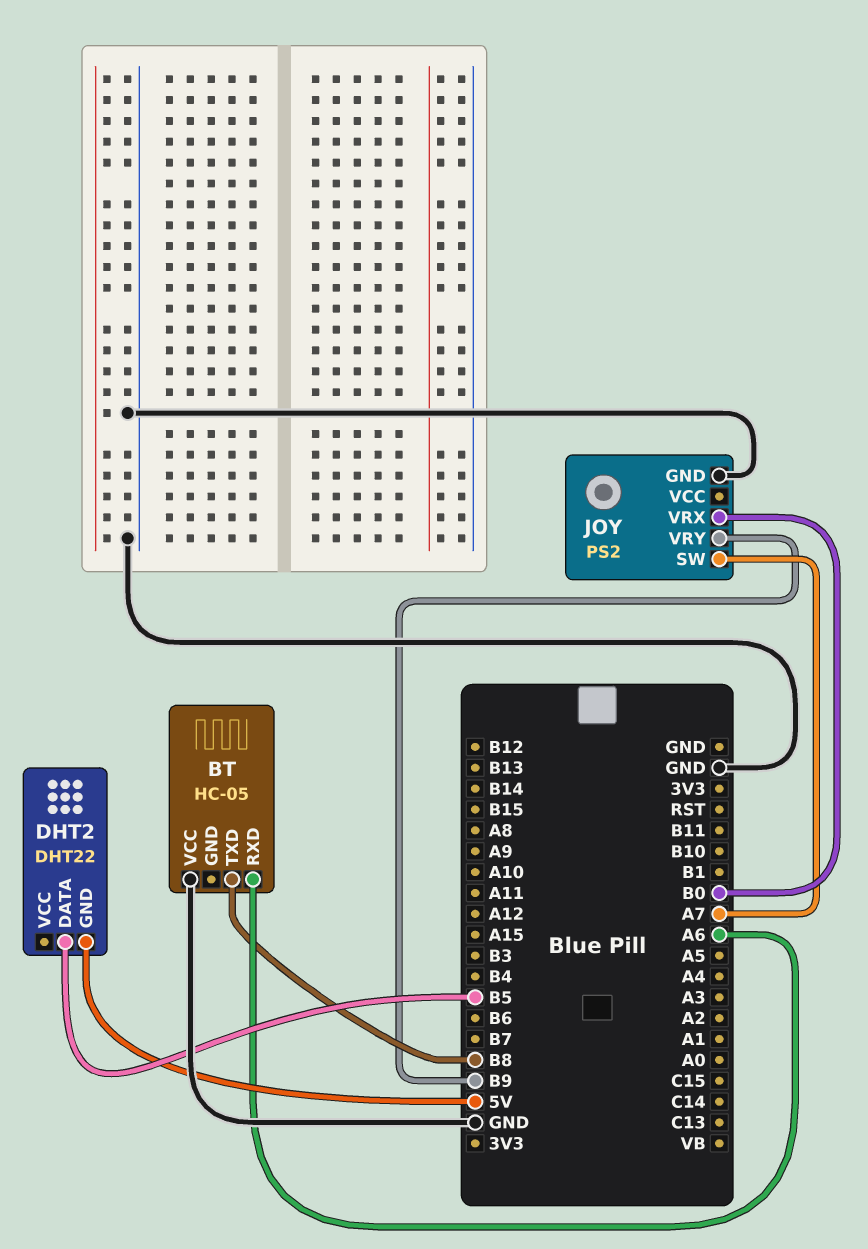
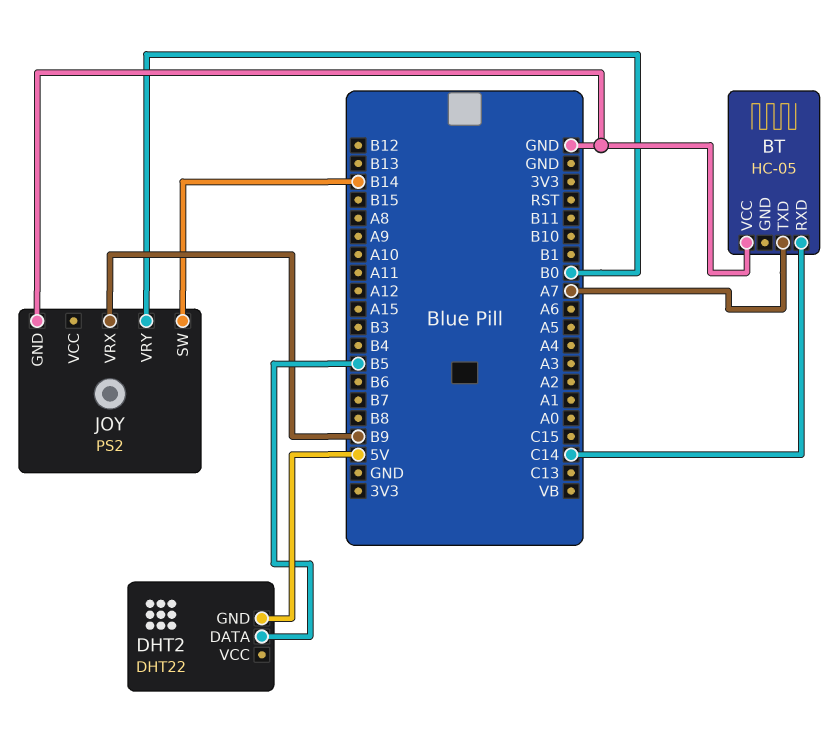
BT pin RXD: A6 -> C14
BT pin TXD: B8 -> A7
JOY pin SW: A7 -> B14
JOY pin VRX: B0 -> B9
JOY pin VRY: B9 -> B0

